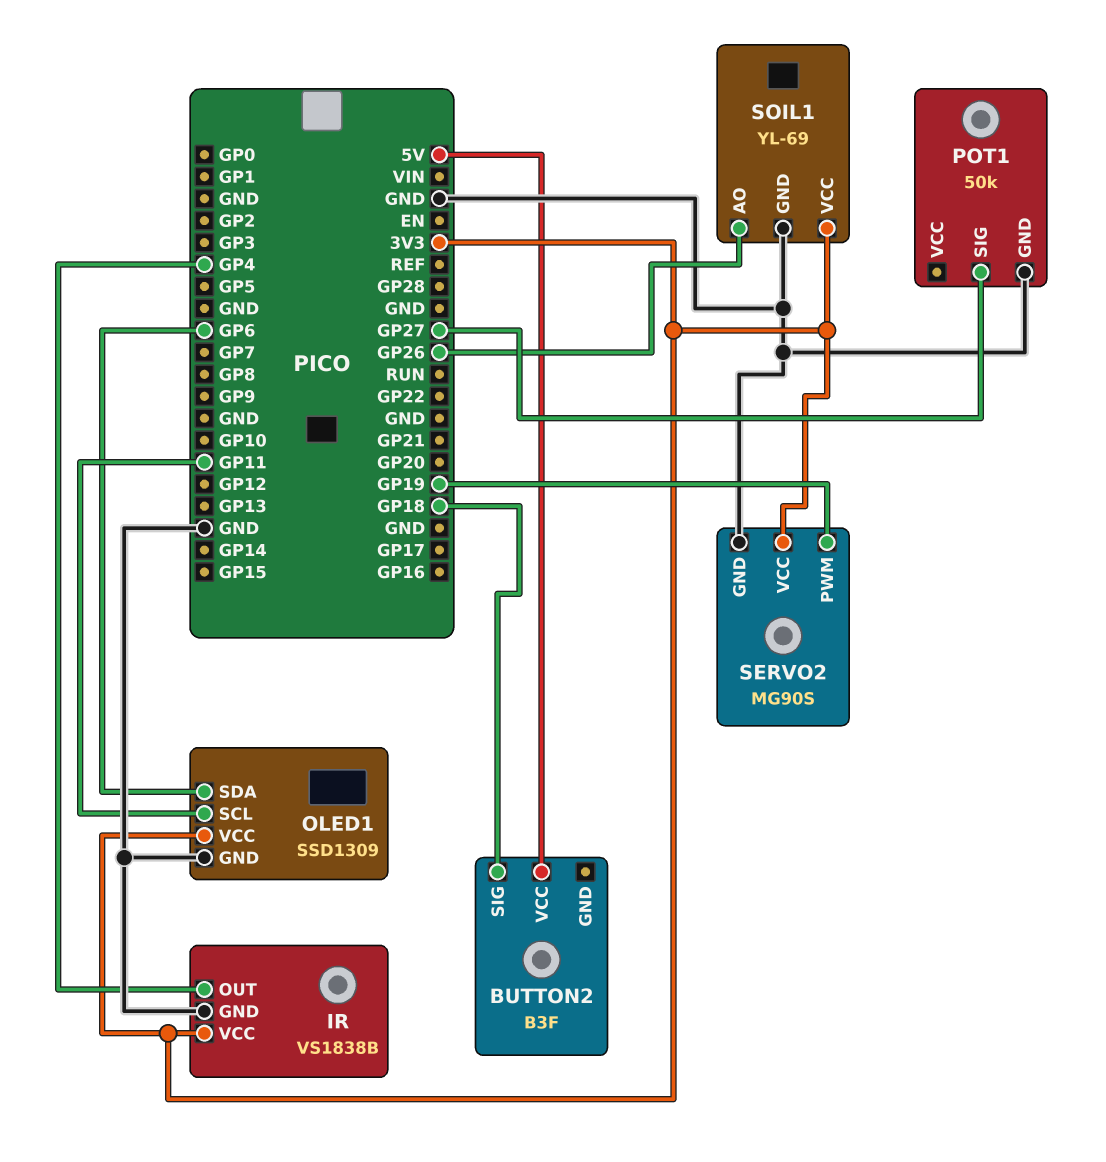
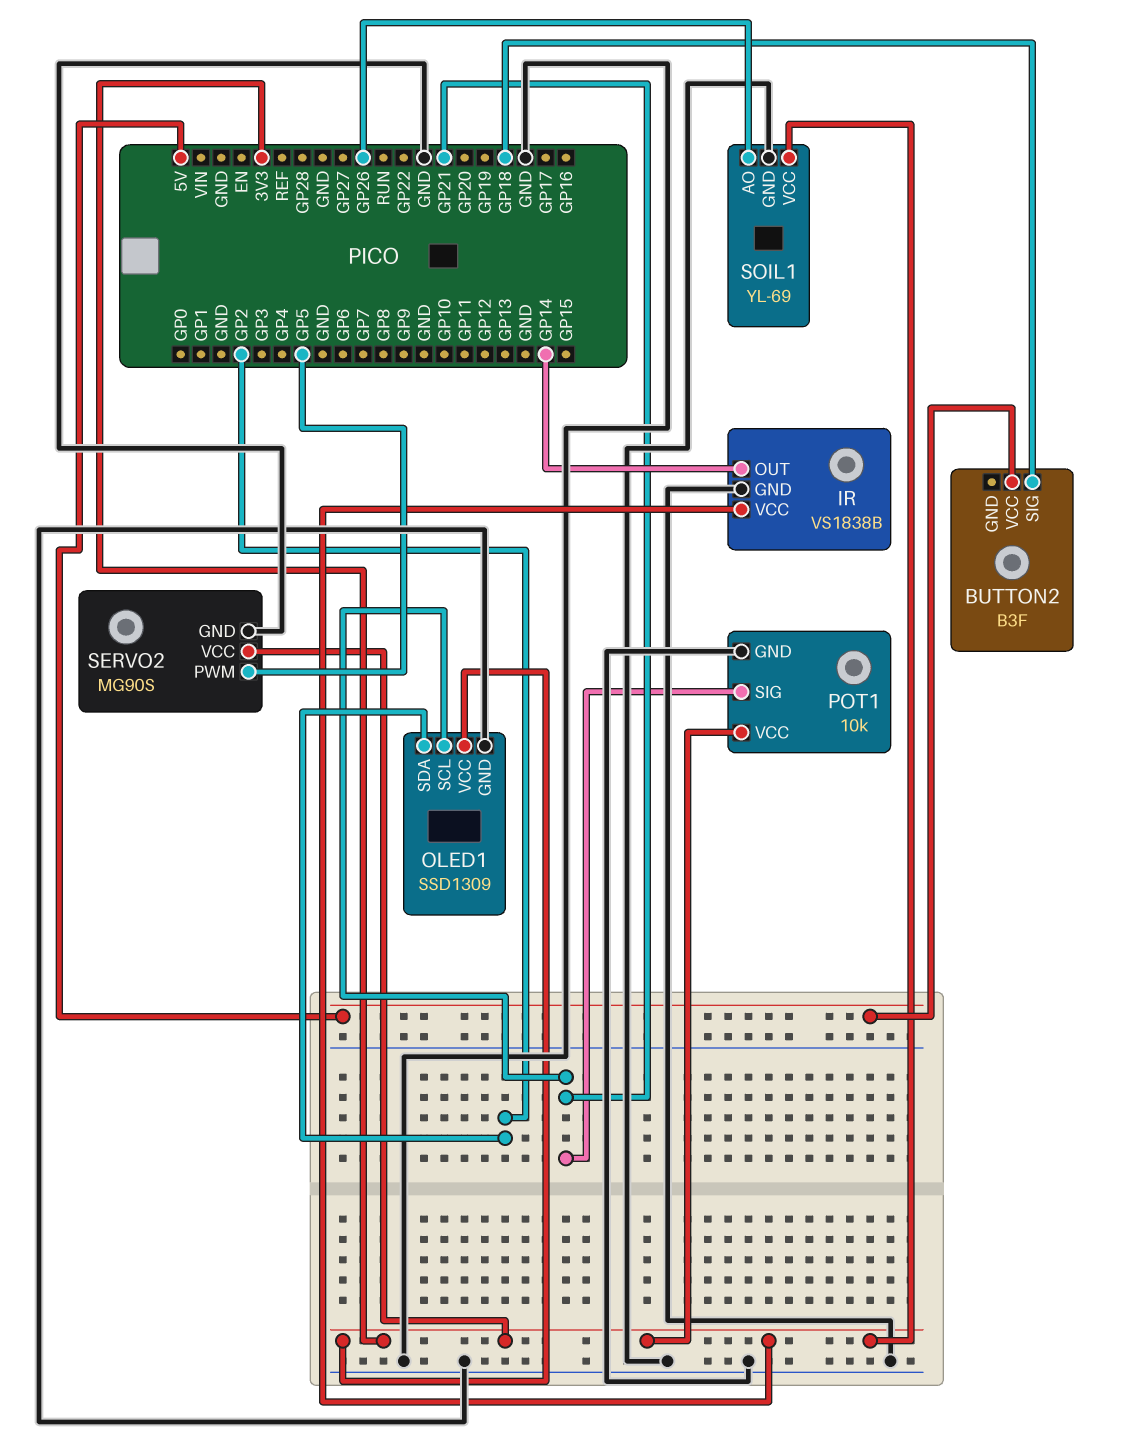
IR pin OUT: GP4 -> GP14
OLED1 pin SCL: GP11 -> GP21
OLED1 pin SDA: GP6 -> GP2
POT1: 50k -> 10k
POT1 pin SIG: GP27 -> GP21
POT1 pin VCC: none -> 3V3
SERVO2 pin PWM: GP19 -> GP5

